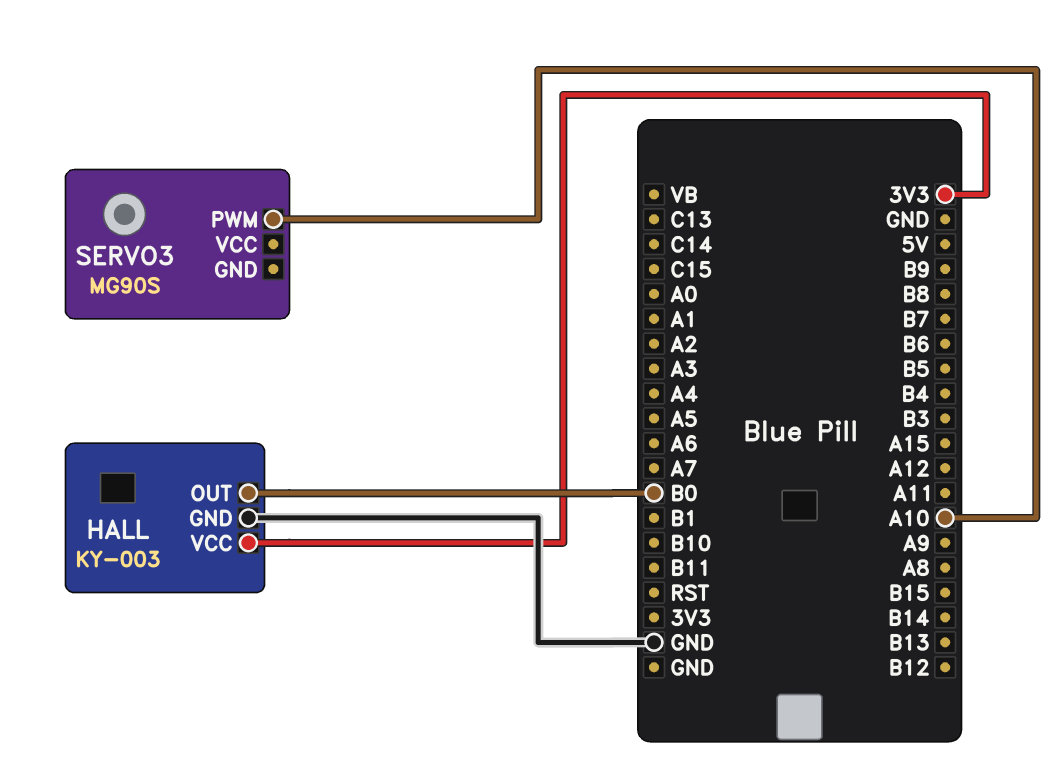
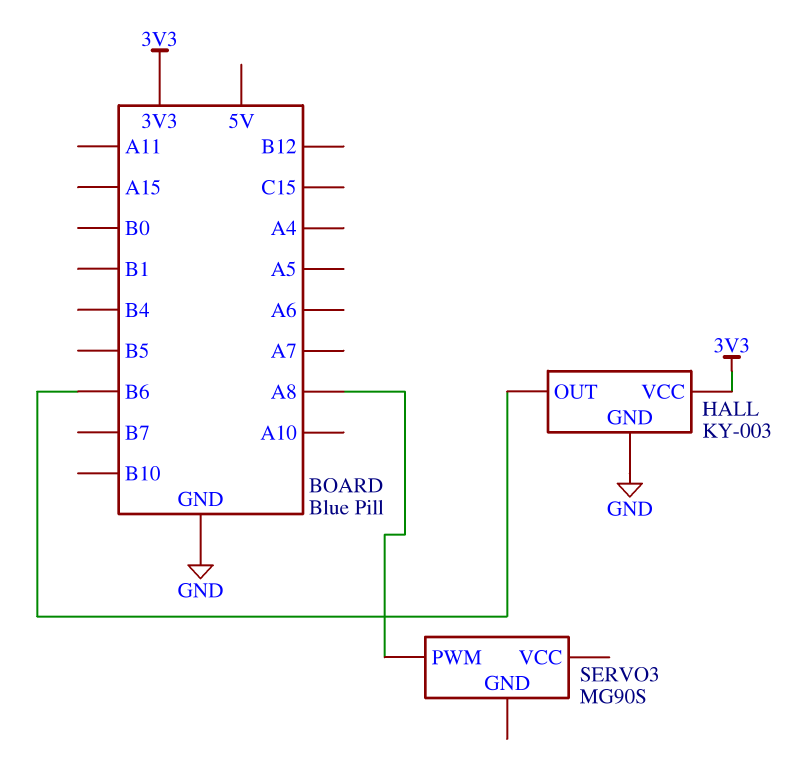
HALL pin OUT: B0 -> B6
SERVO3 pin PWM: A10 -> A8

